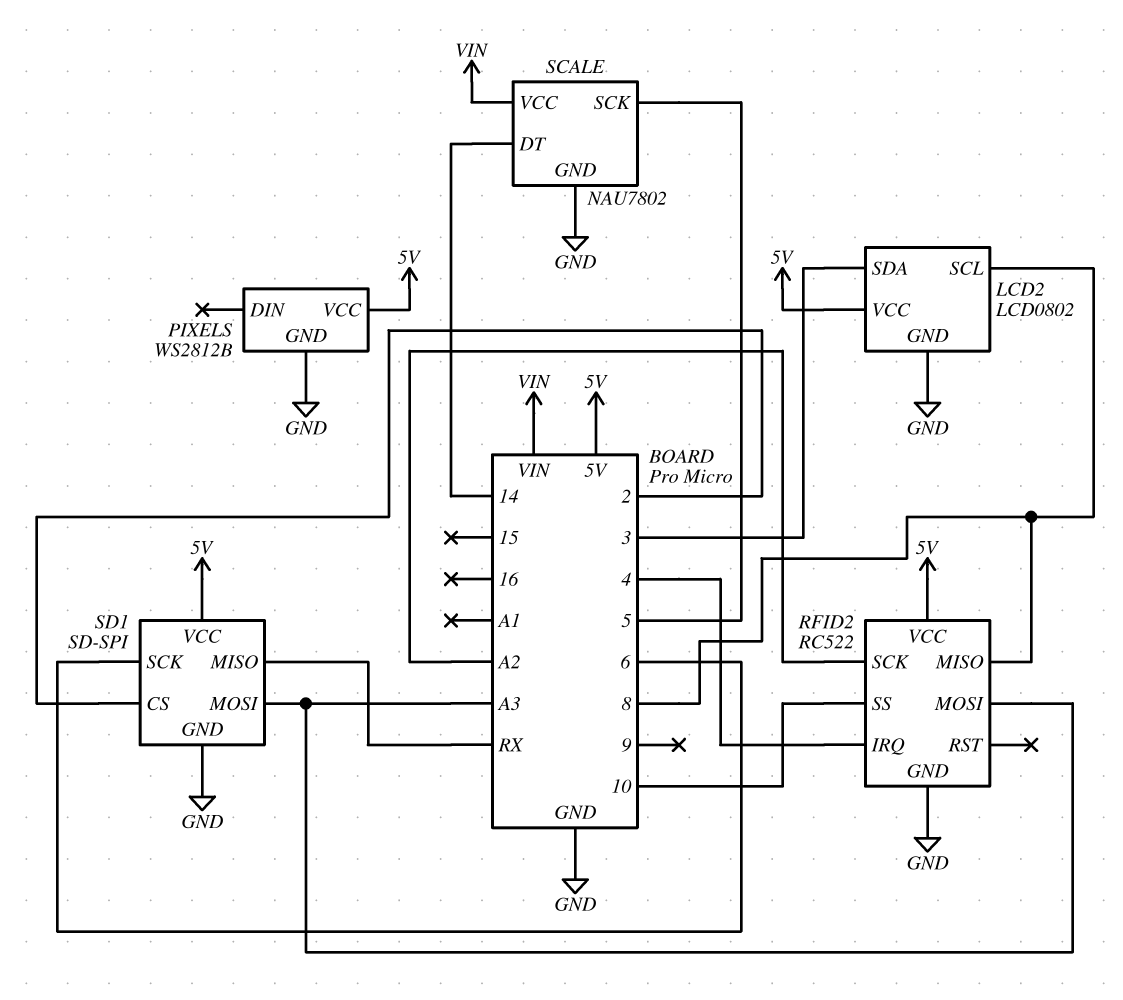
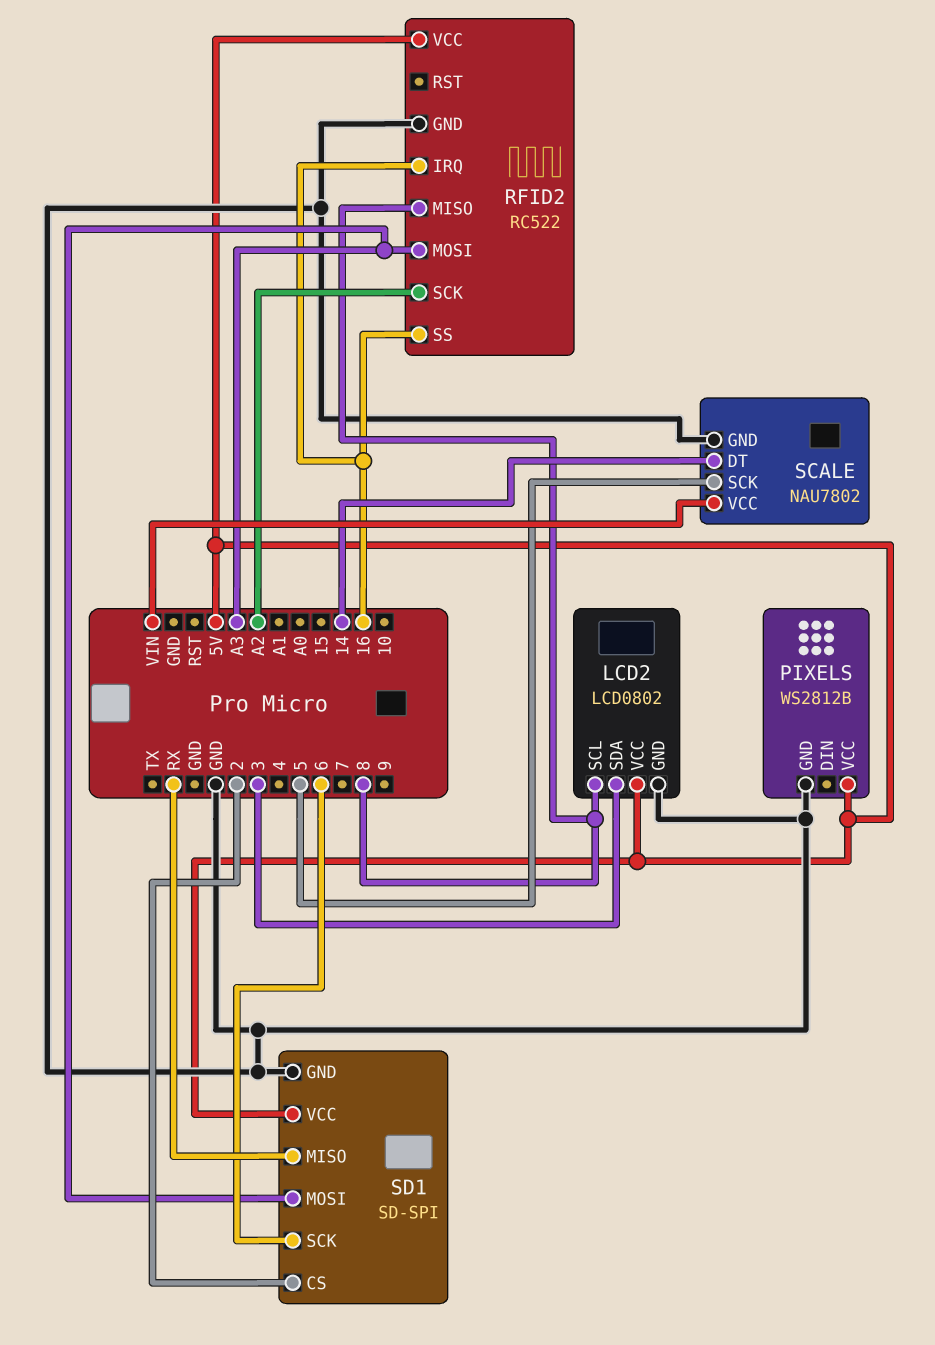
RFID2 pin IRQ: 4 -> 16
RFID2 pin SS: 10 -> 16

